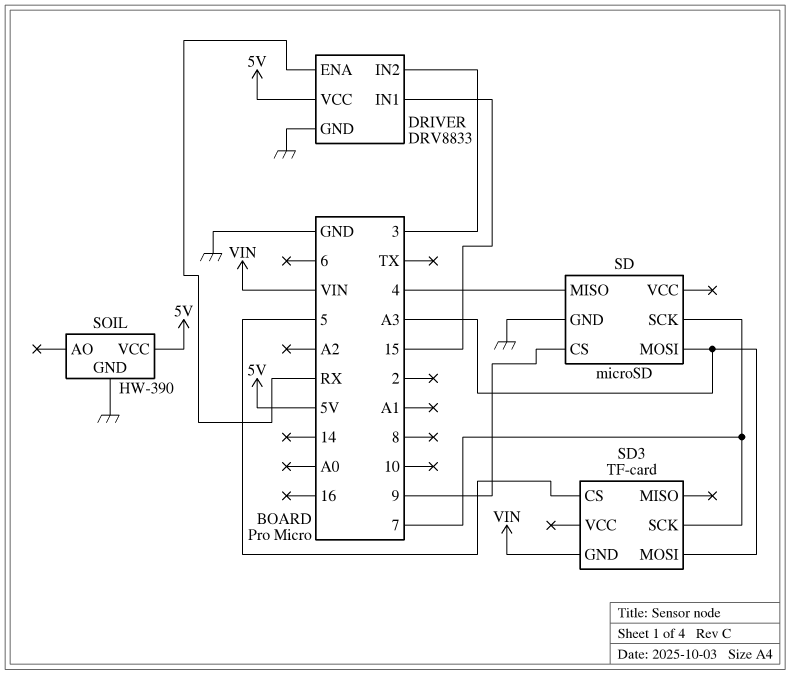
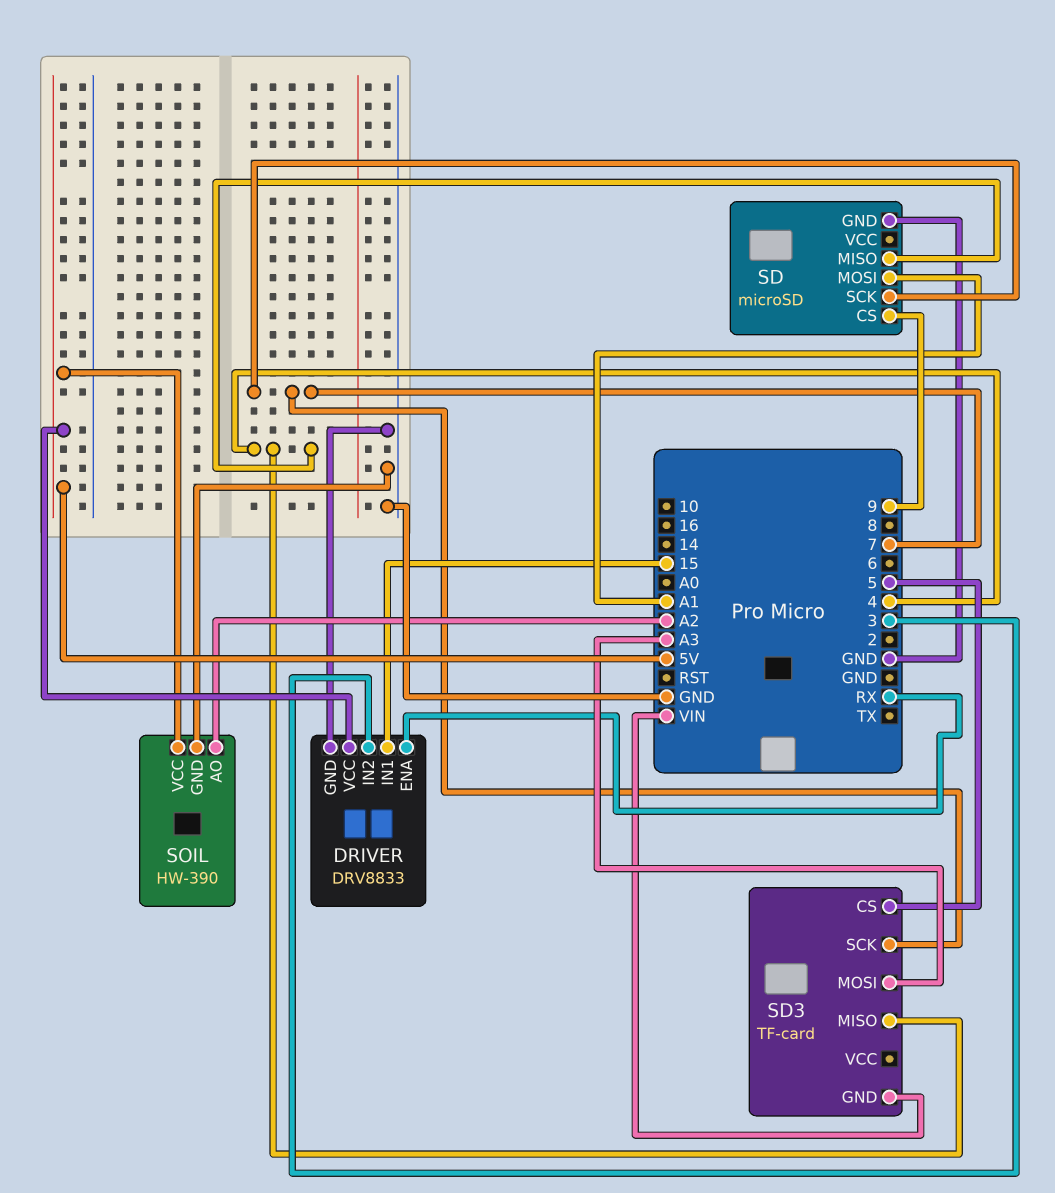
SD pin MOSI: A3 -> A1
SD3 pin MISO: none -> 4
SOIL pin AO: none -> A2

